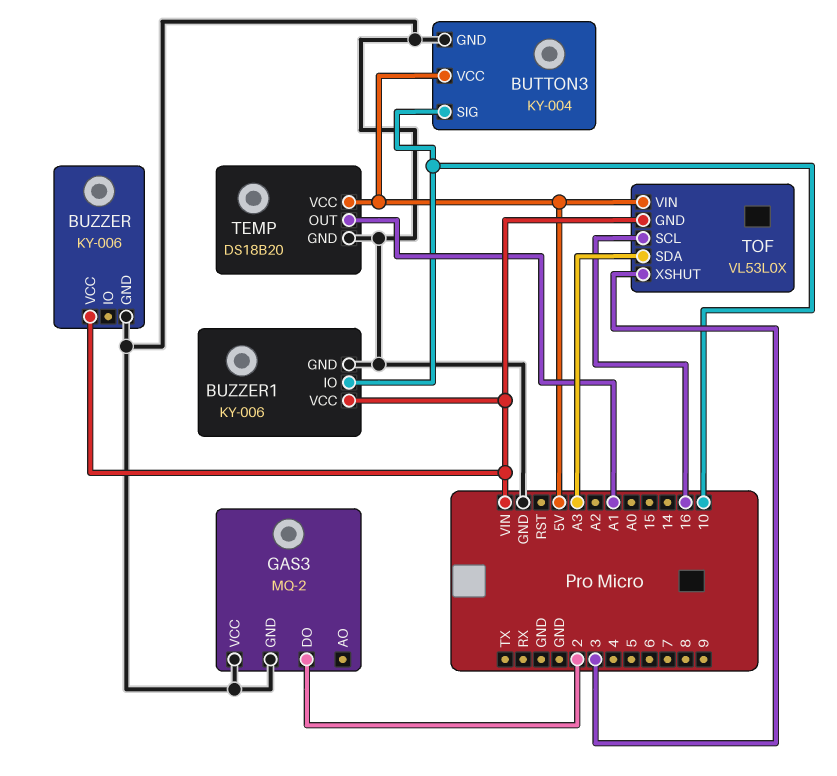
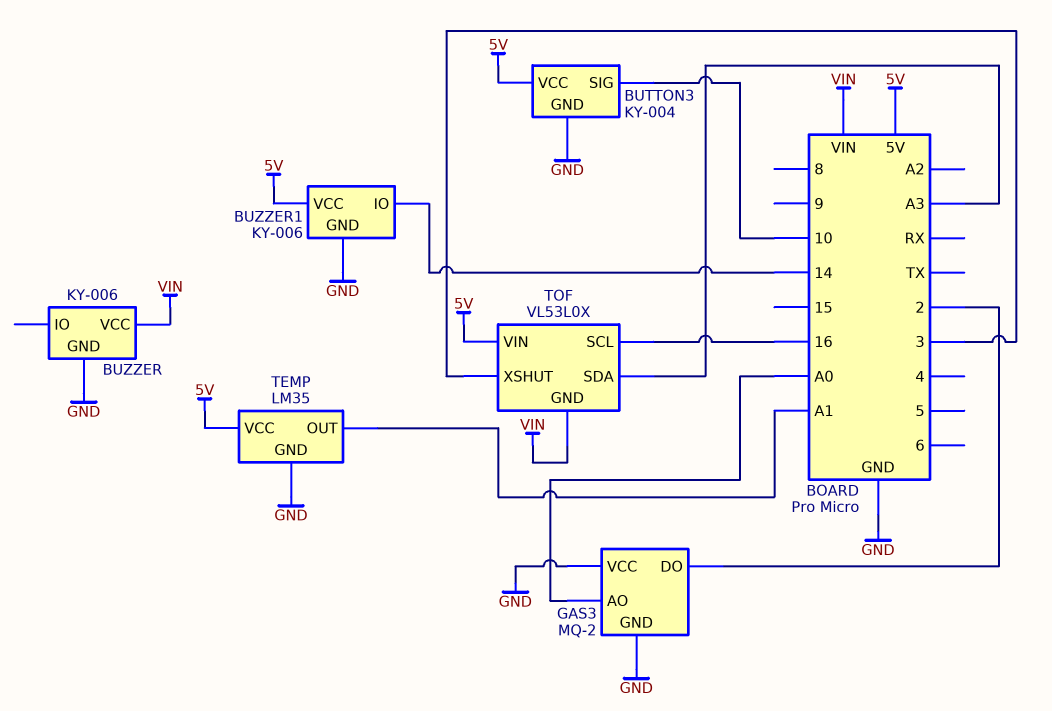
BUZZER1 pin IO: 10 -> 14
BUZZER1 pin VCC: VIN -> 5V
GAS3 pin AO: none -> A0
TEMP: DS18B20 -> LM35

